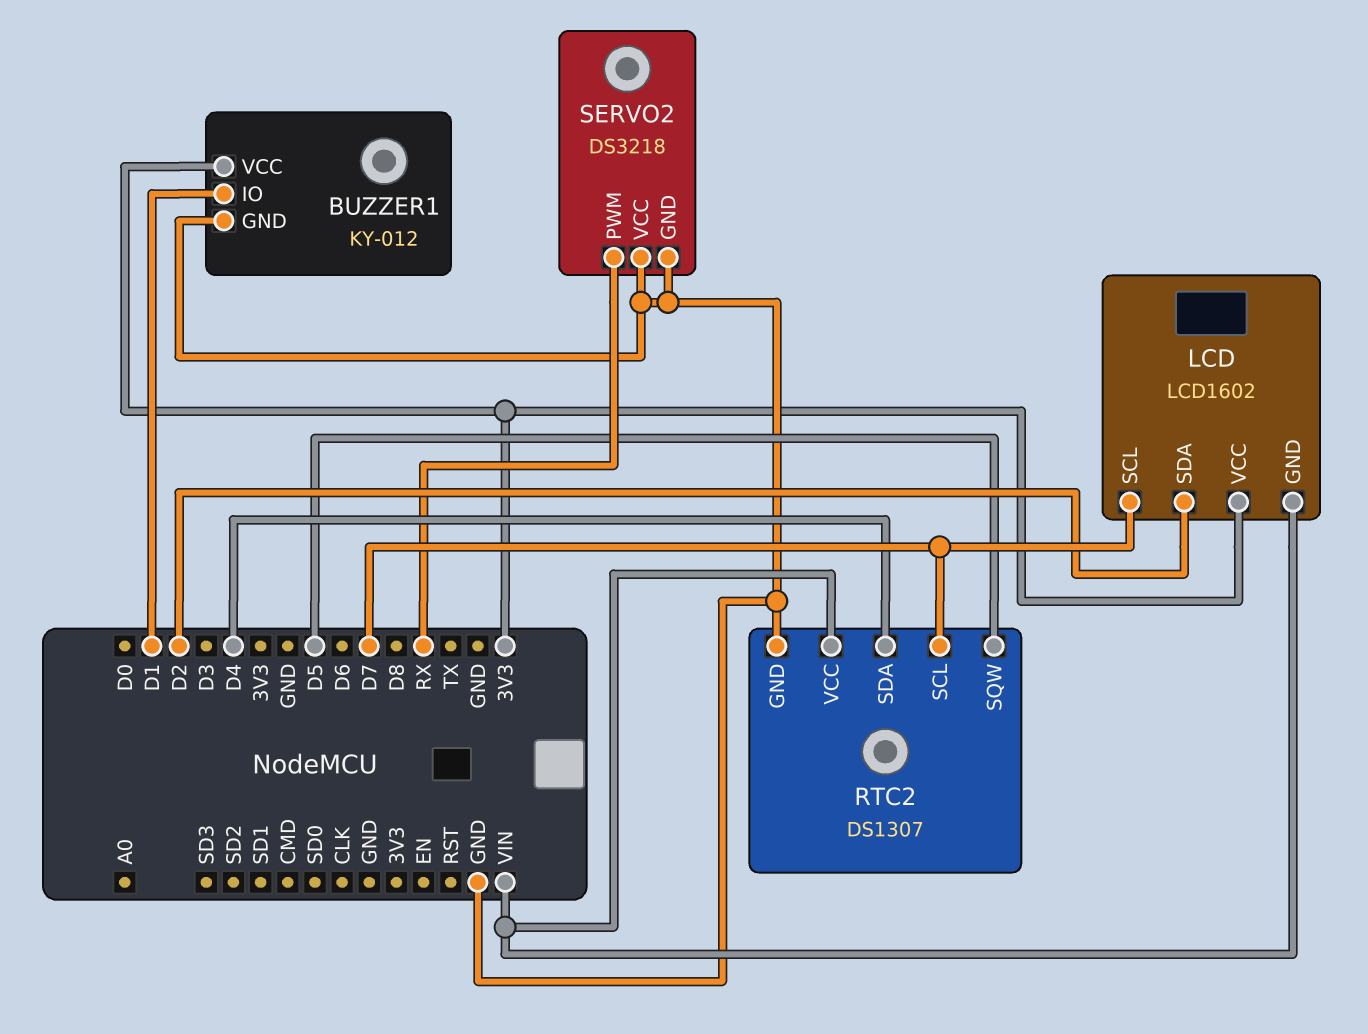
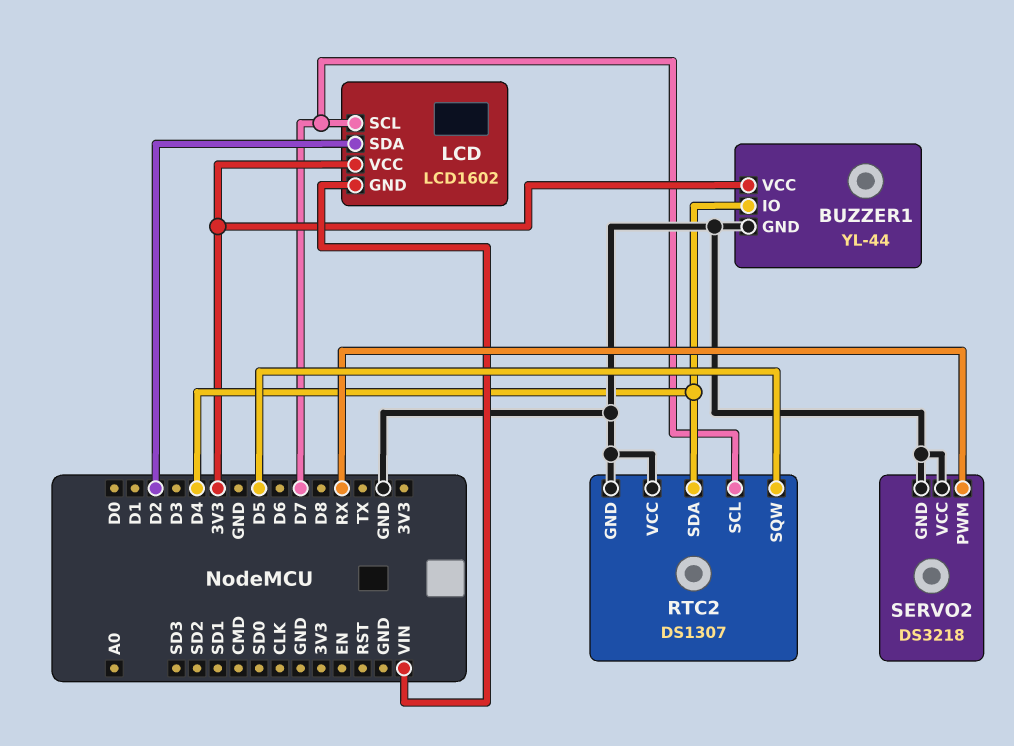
BUZZER1: KY-012 -> YL-44
BUZZER1 pin IO: D1 -> D4
RTC2 pin VCC: VIN -> GND

